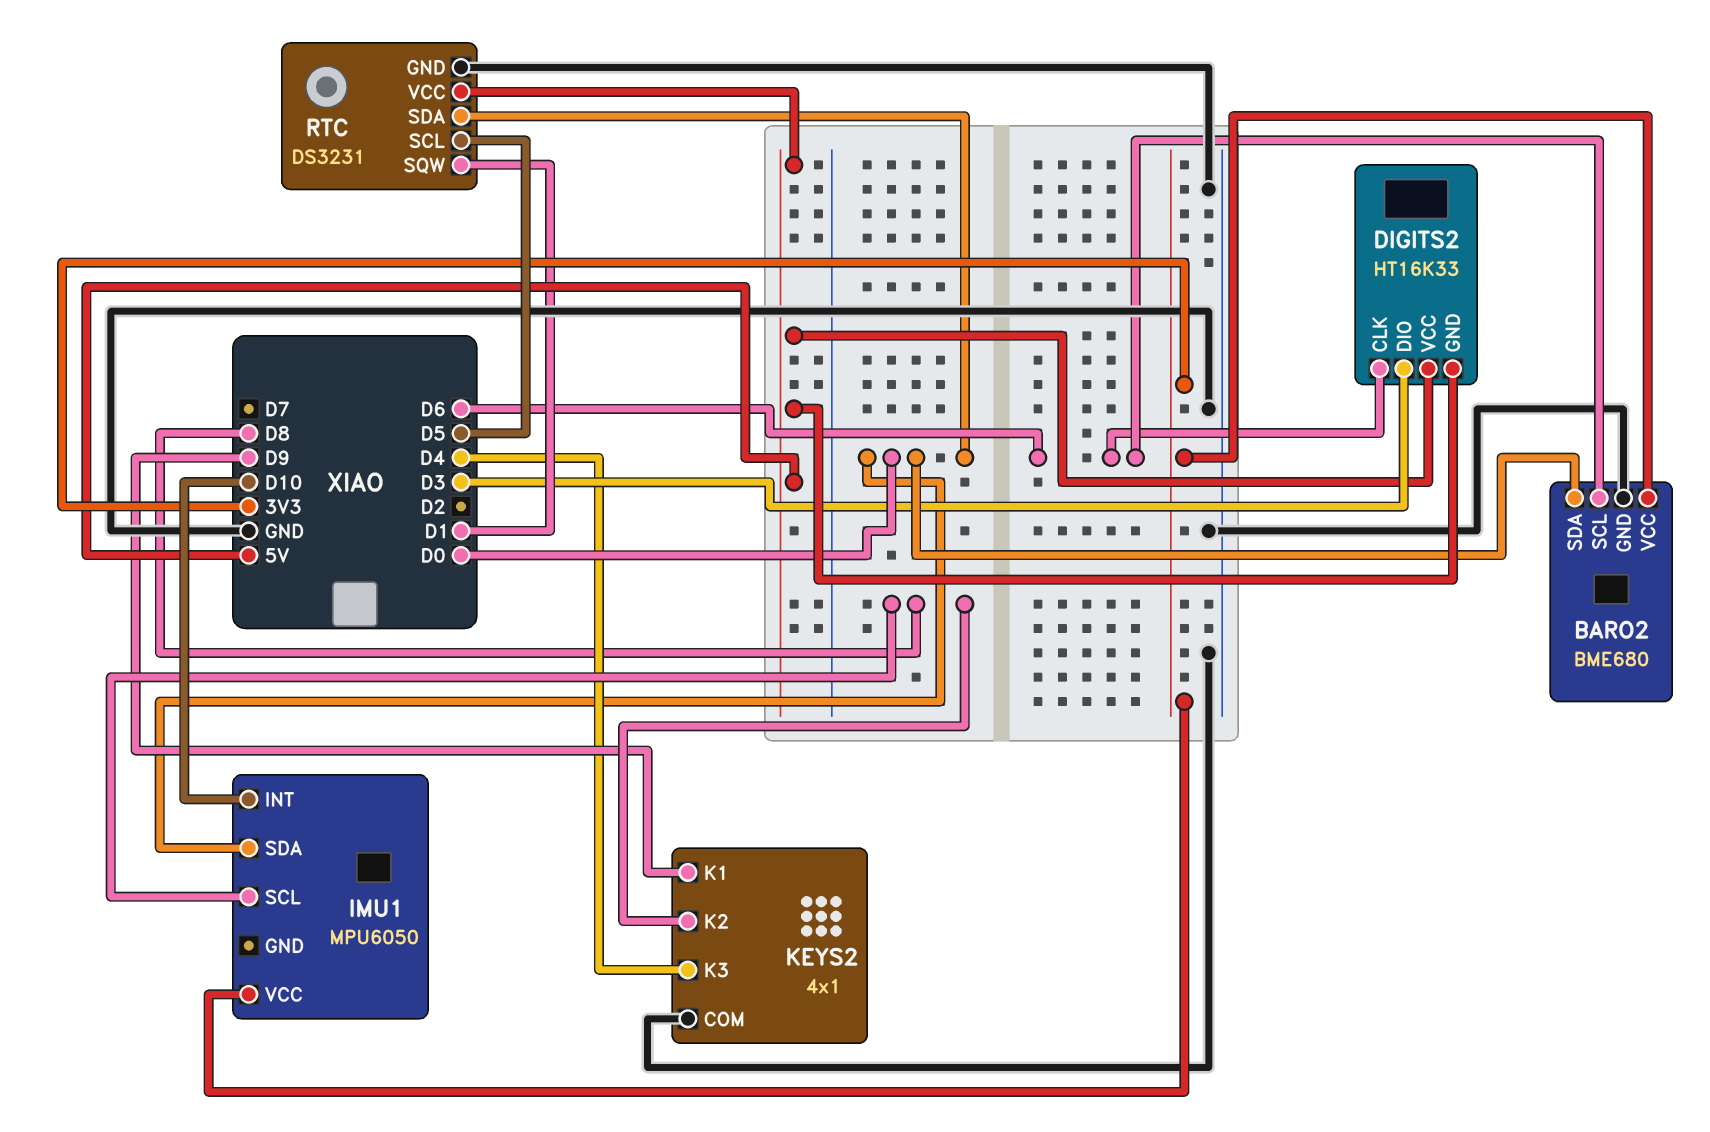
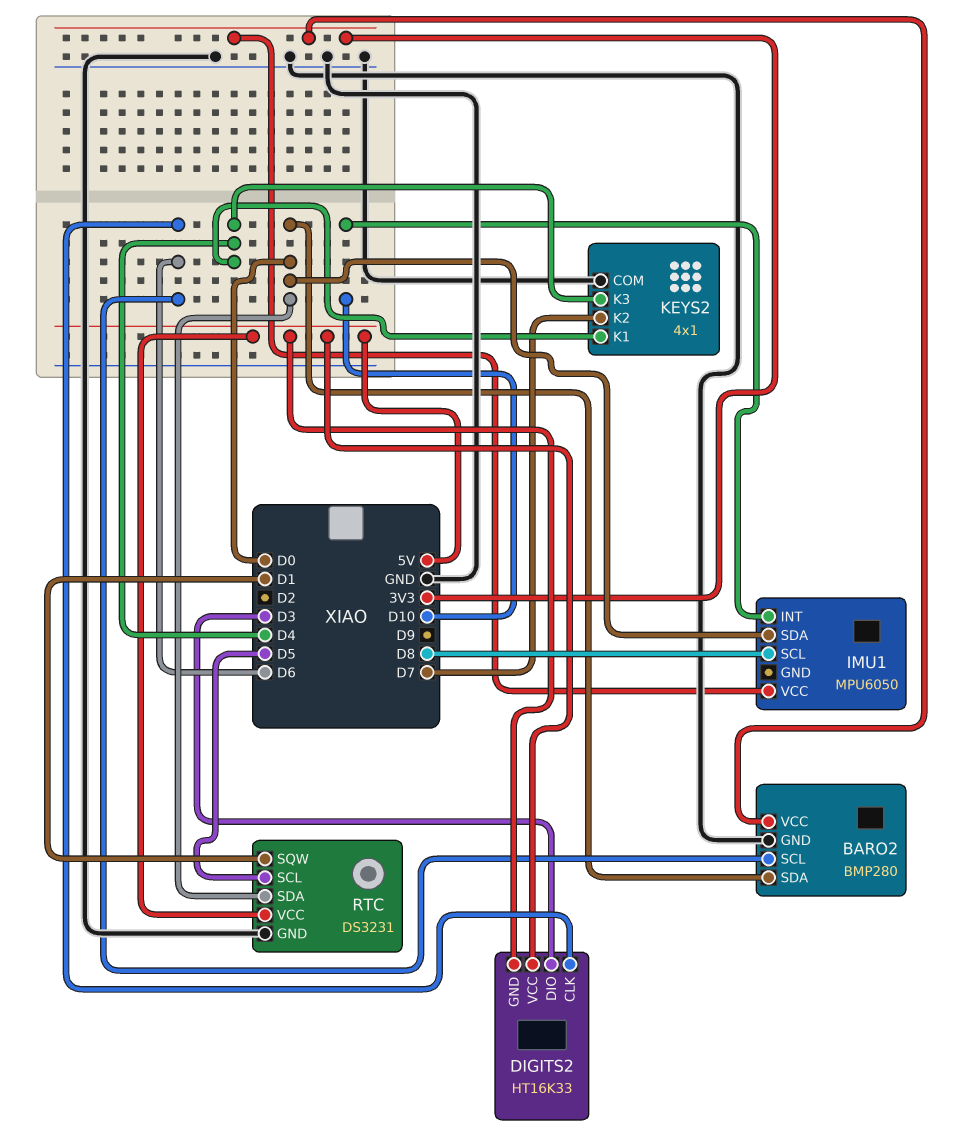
BARO2: BME680 -> BMP280
KEYS2 pin K1: D9 -> D4
KEYS2 pin K2: D8 -> D7

